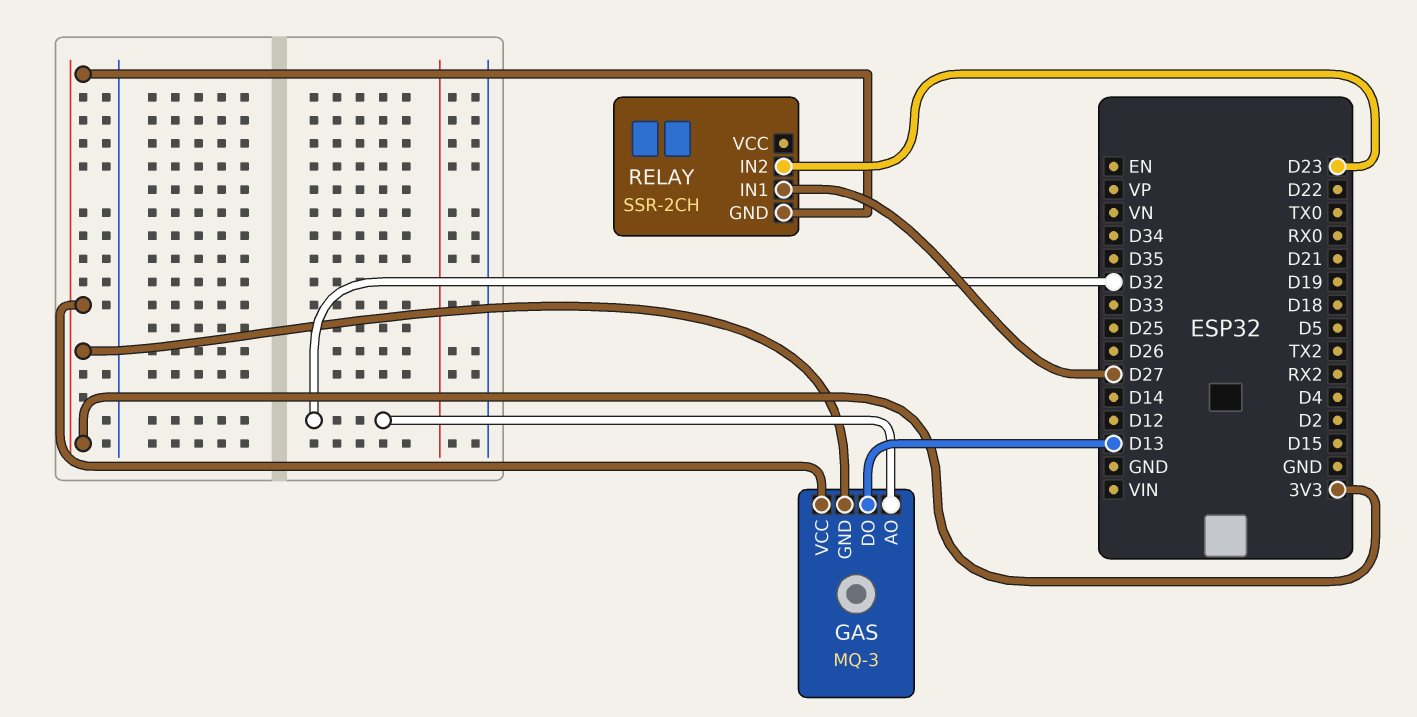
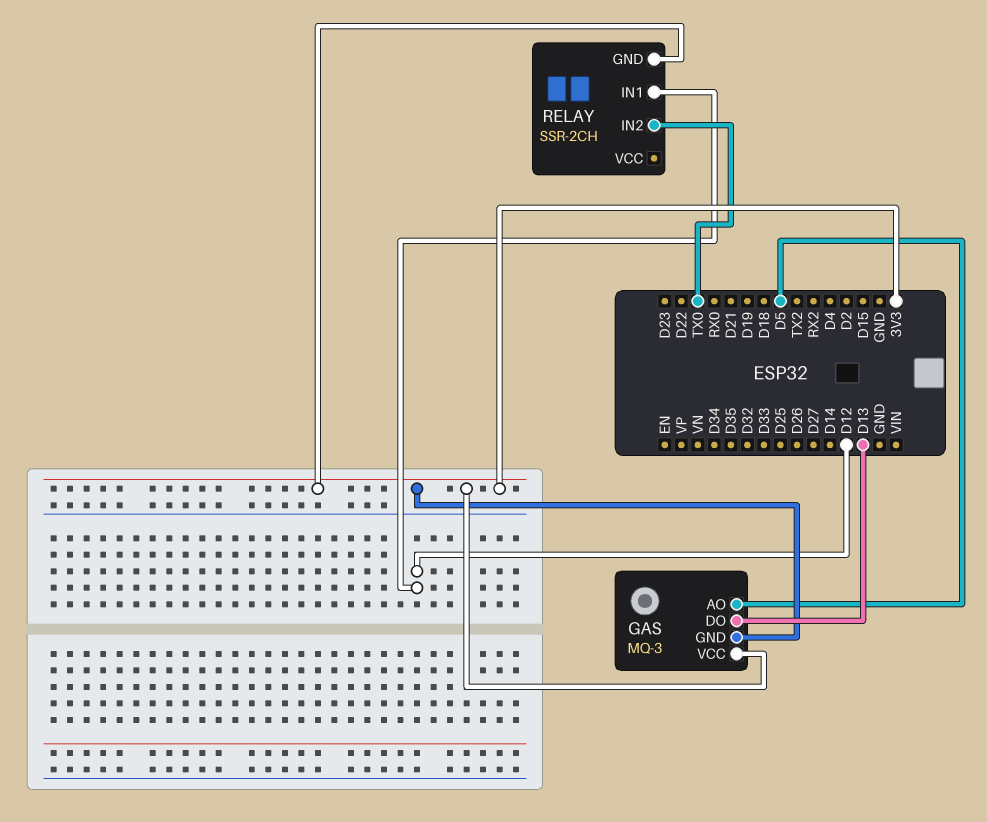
GAS pin AO: D32 -> D5
RELAY pin IN1: D27 -> D12
RELAY pin IN2: D23 -> TX0

